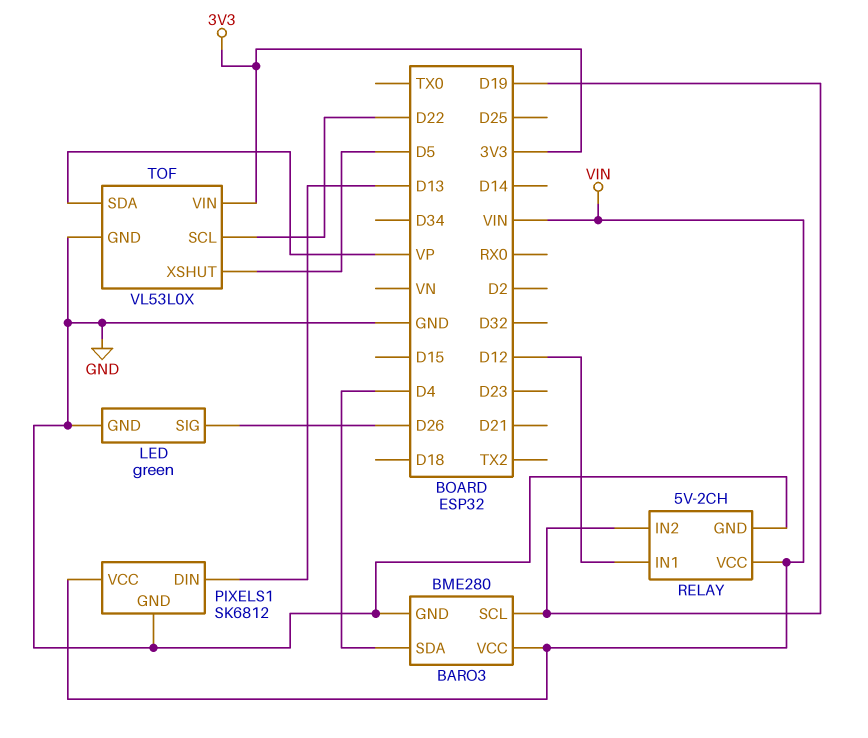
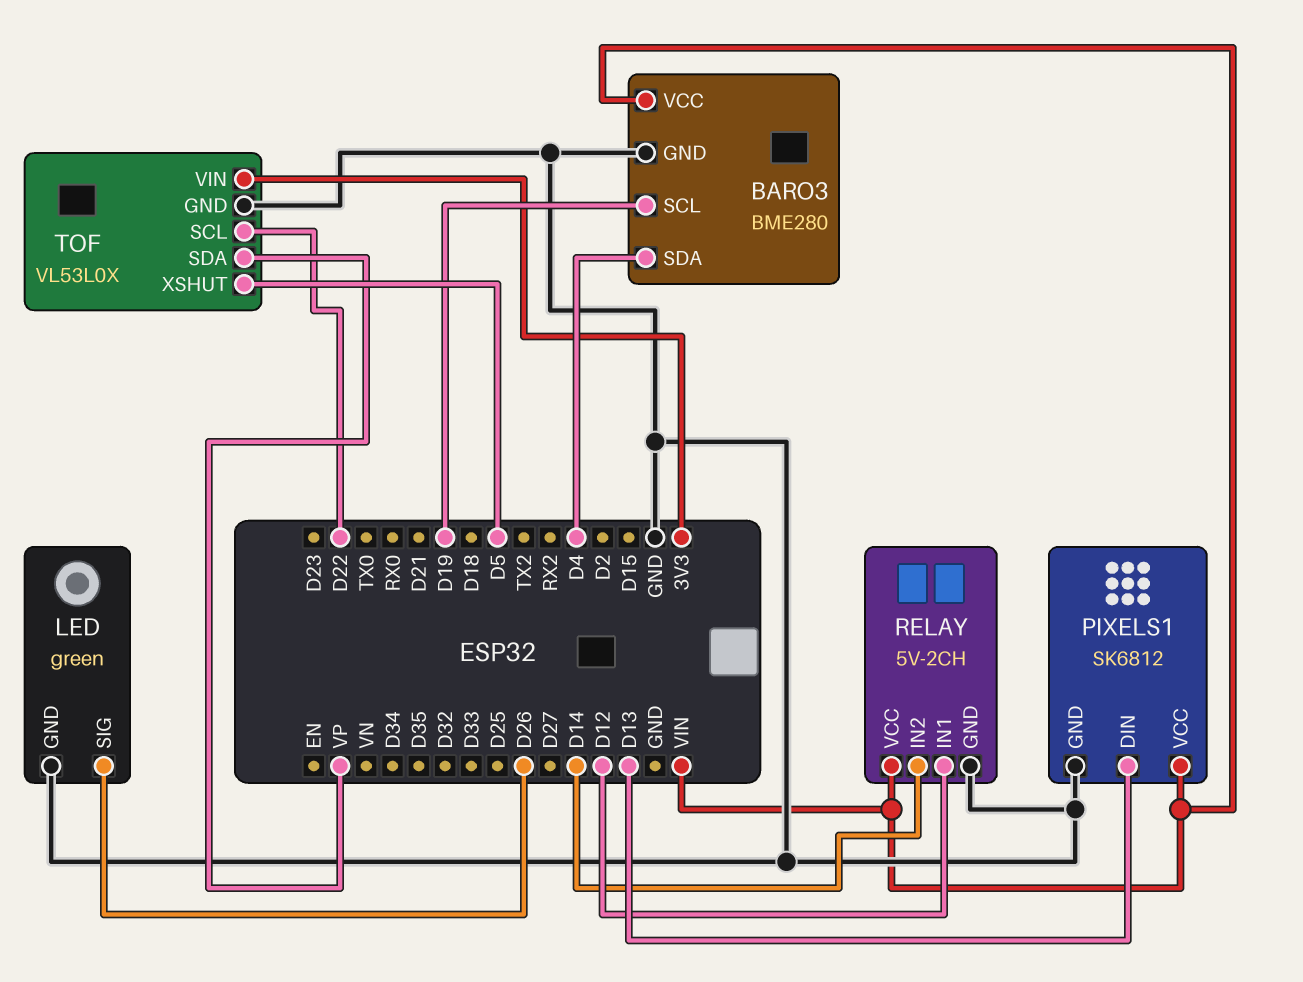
RELAY pin IN2: D19 -> D14

